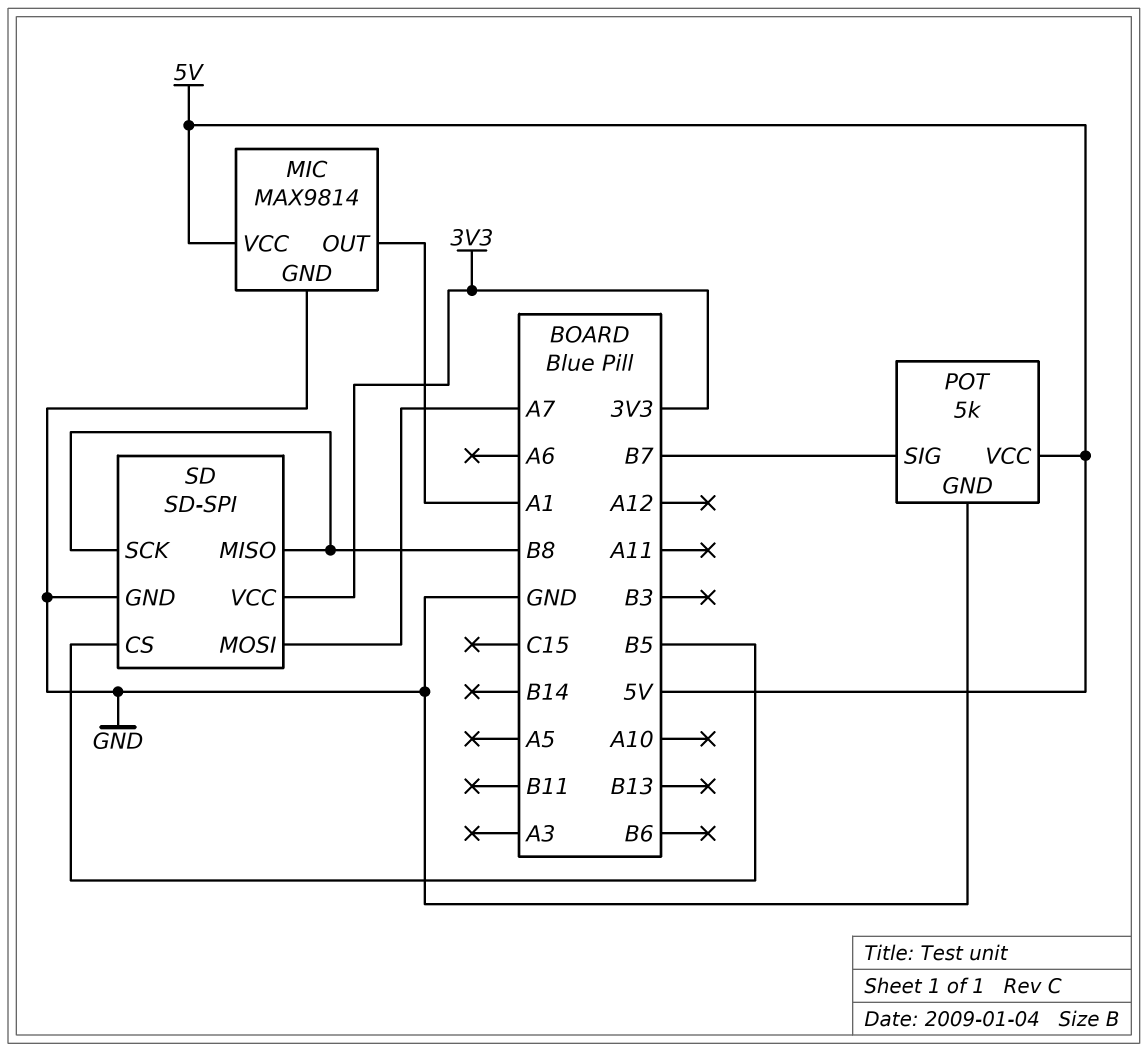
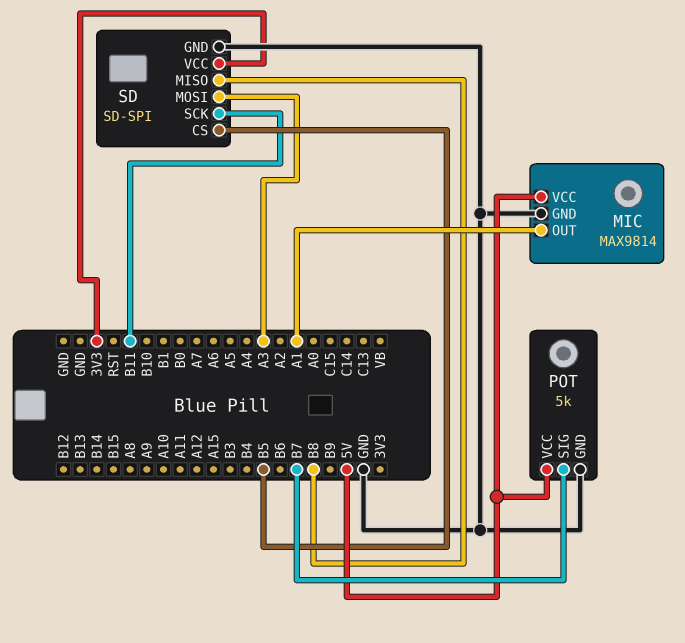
SD pin MOSI: A7 -> A3
SD pin SCK: B8 -> B11

